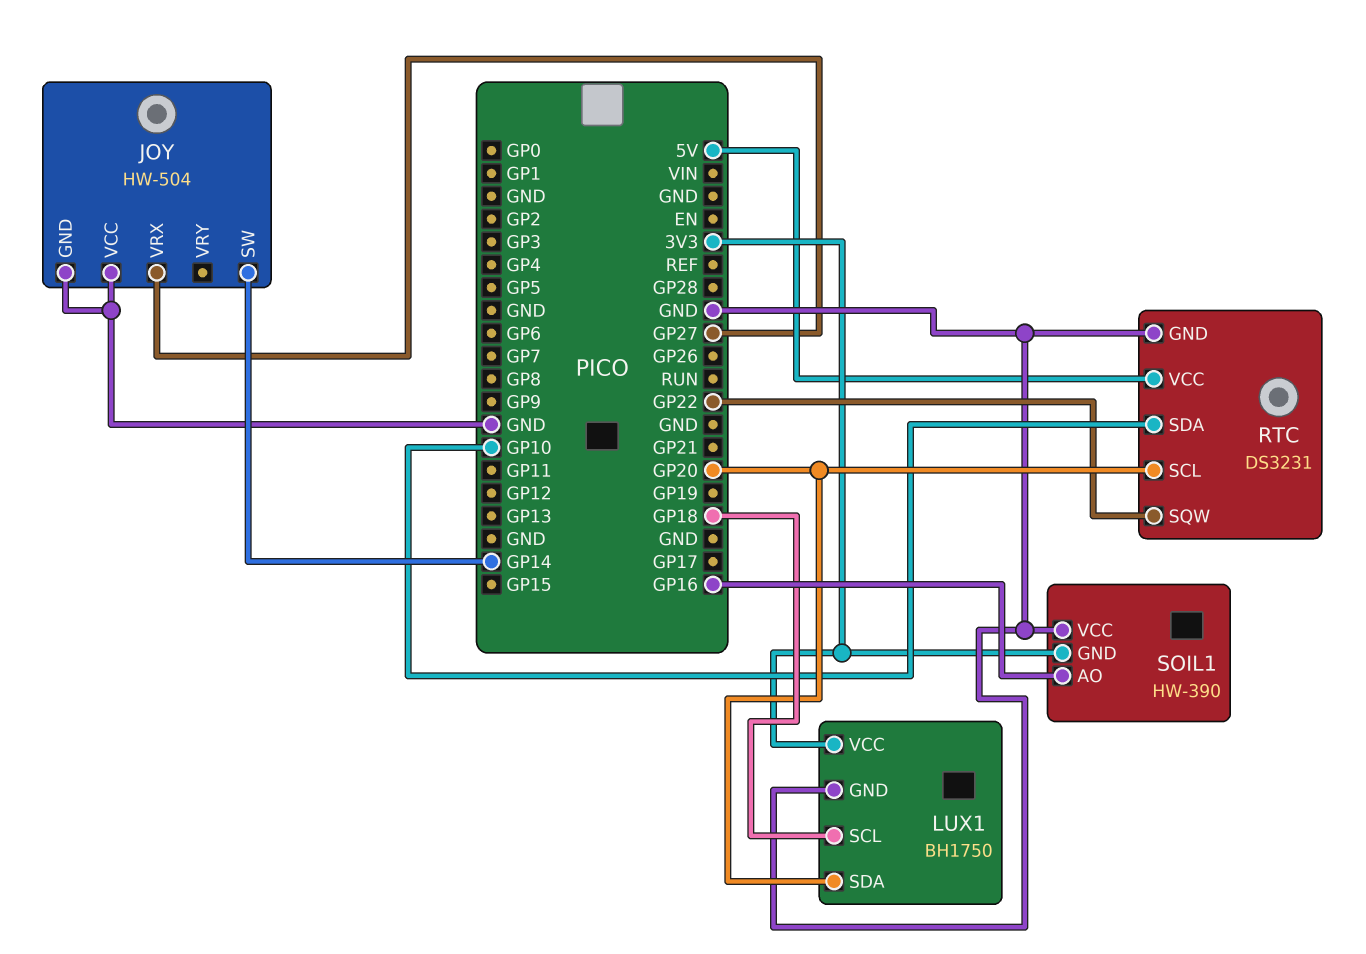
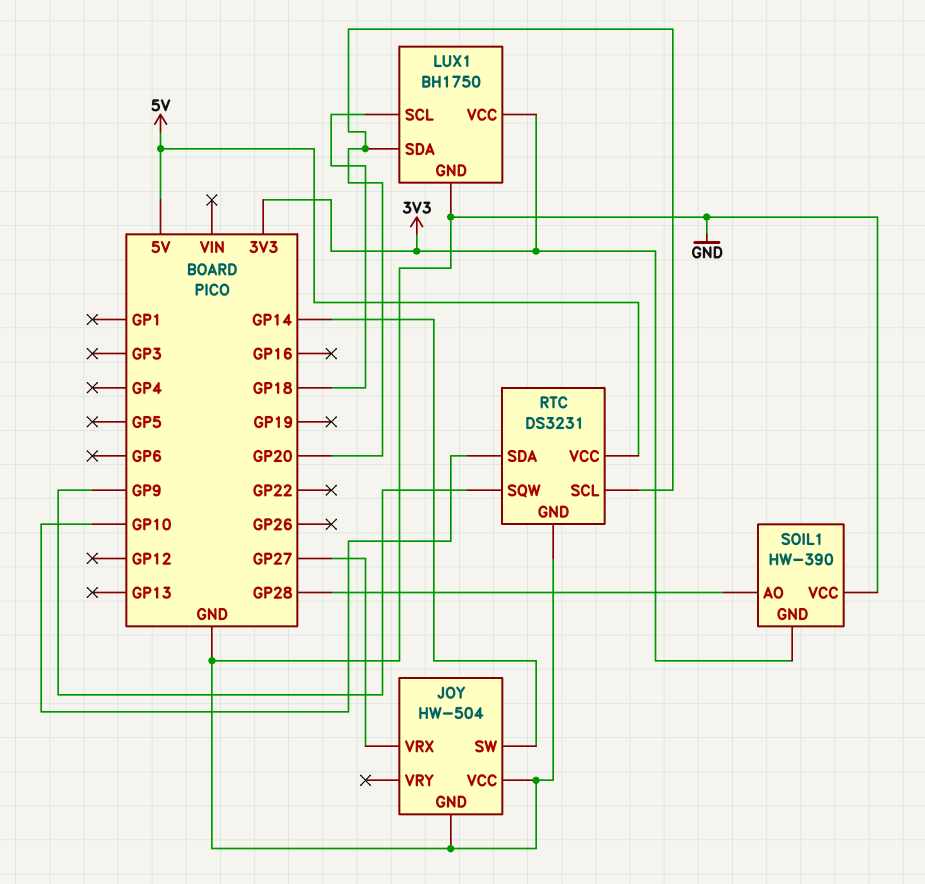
RTC pin SQW: GP22 -> GP9
SOIL1 pin AO: GP16 -> GP28

